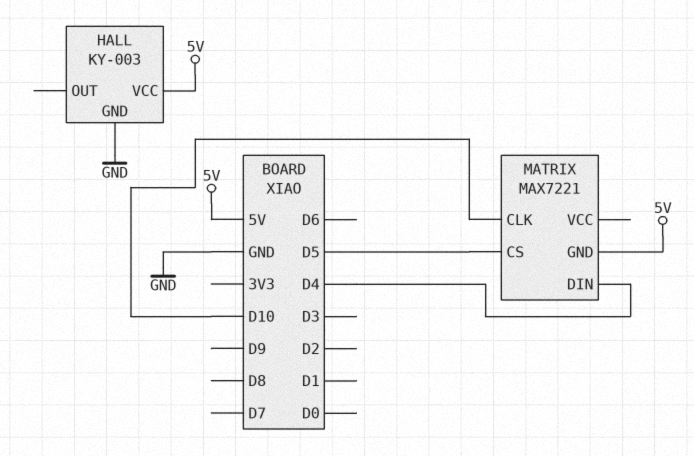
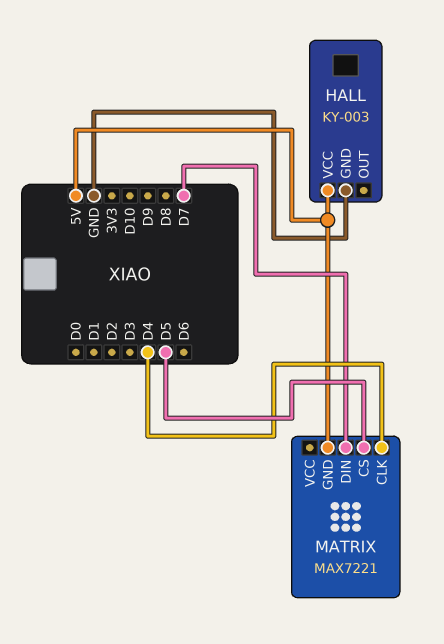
MATRIX pin CLK: D10 -> D4
MATRIX pin DIN: D4 -> D7

